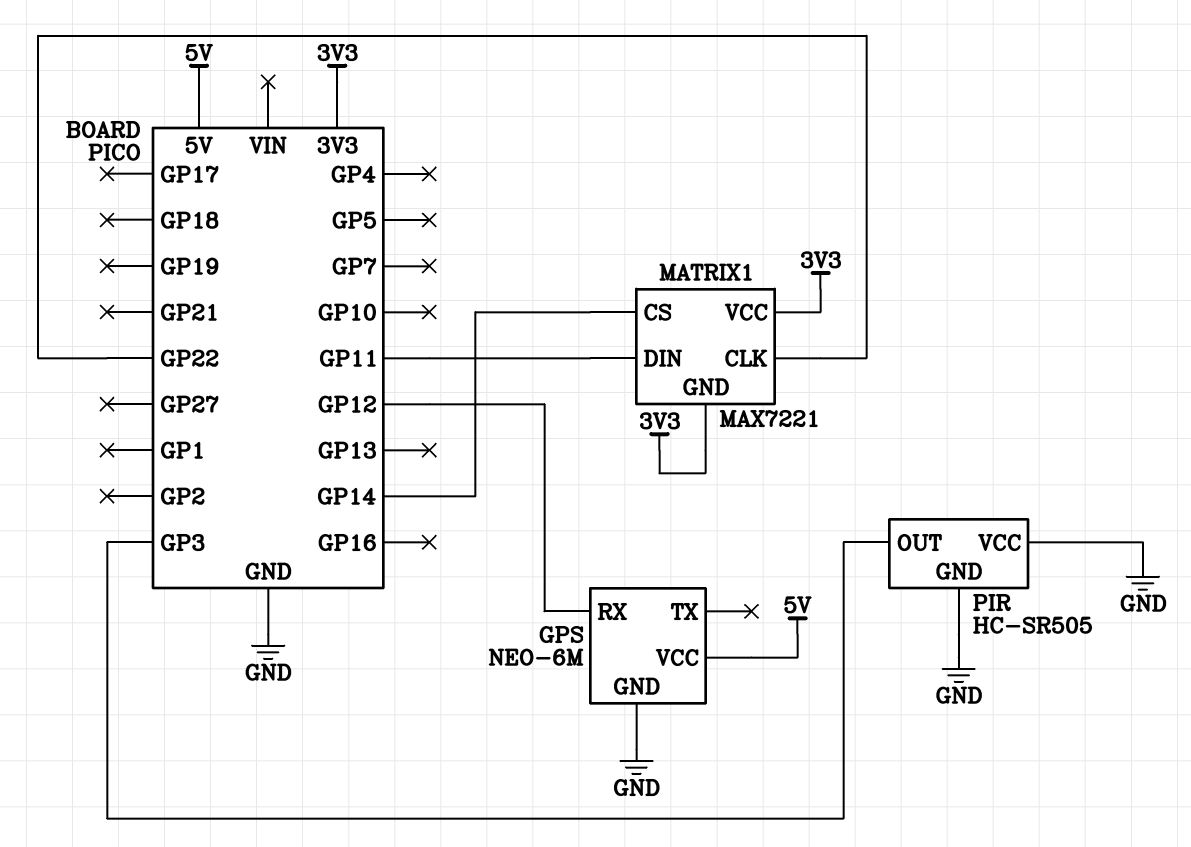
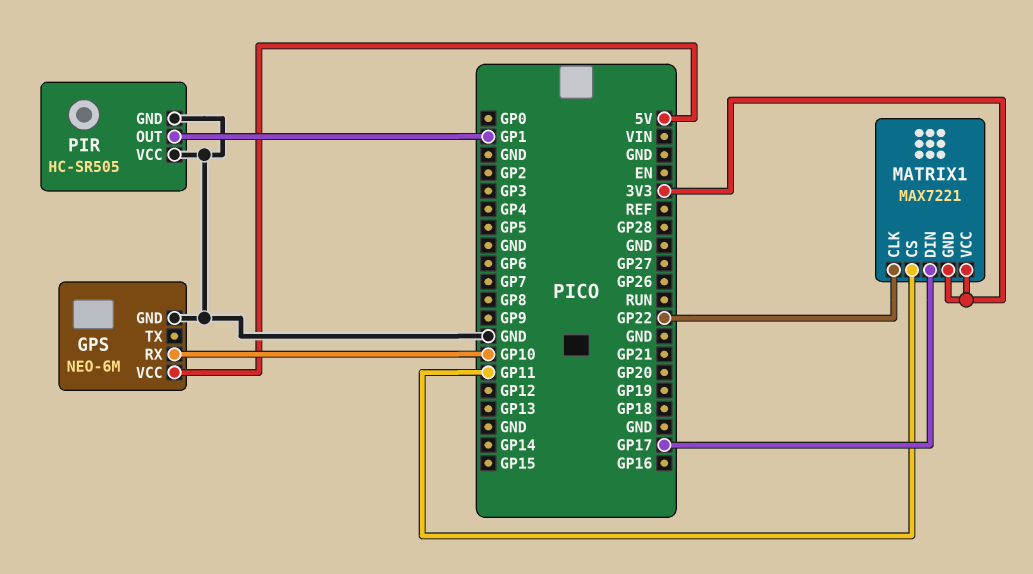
GPS pin RX: GP12 -> GP10
MATRIX1 pin CS: GP14 -> GP11
MATRIX1 pin DIN: GP11 -> GP17
PIR pin OUT: GP3 -> GP1

